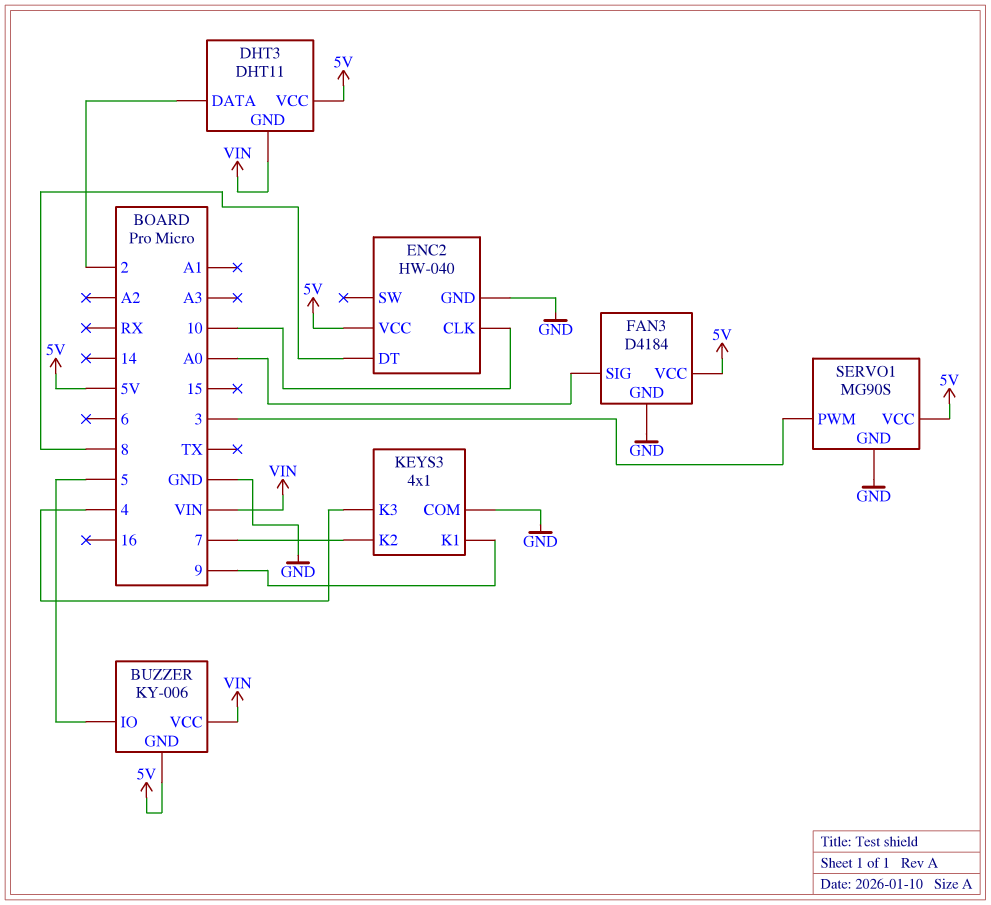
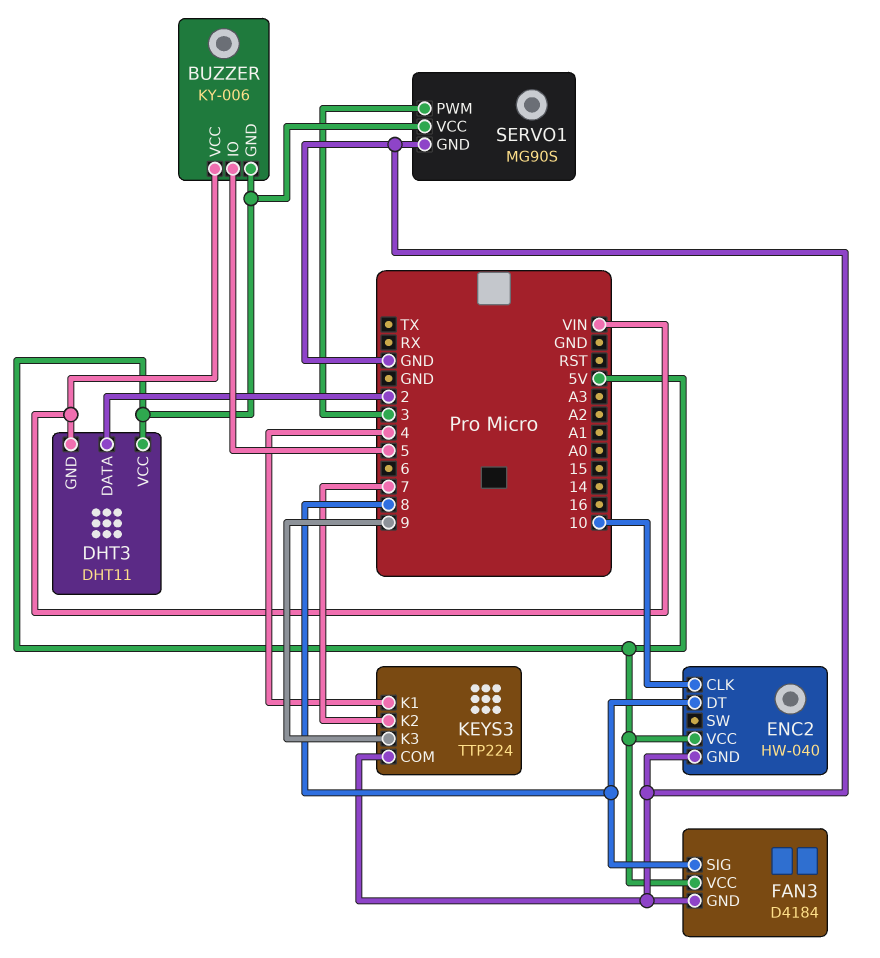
FAN3 pin SIG: A0 -> 8
KEYS3: 4x1 -> TTP224
KEYS3 pin K1: 9 -> 4
KEYS3 pin K3: 4 -> 9

